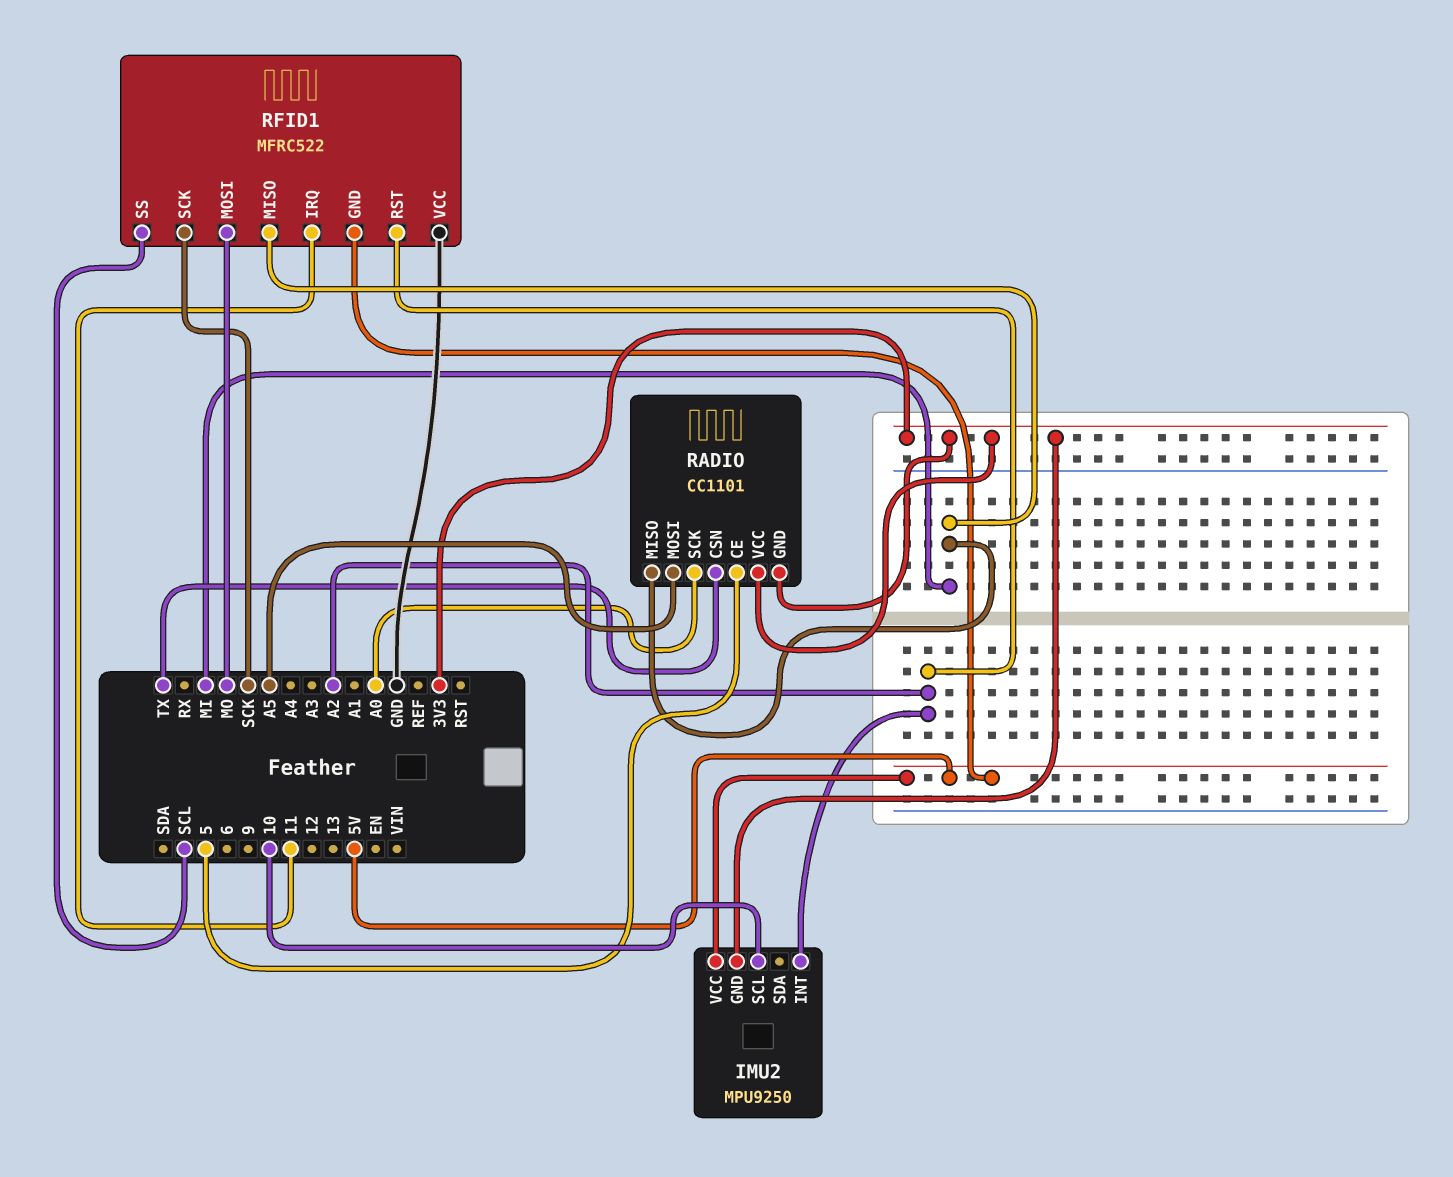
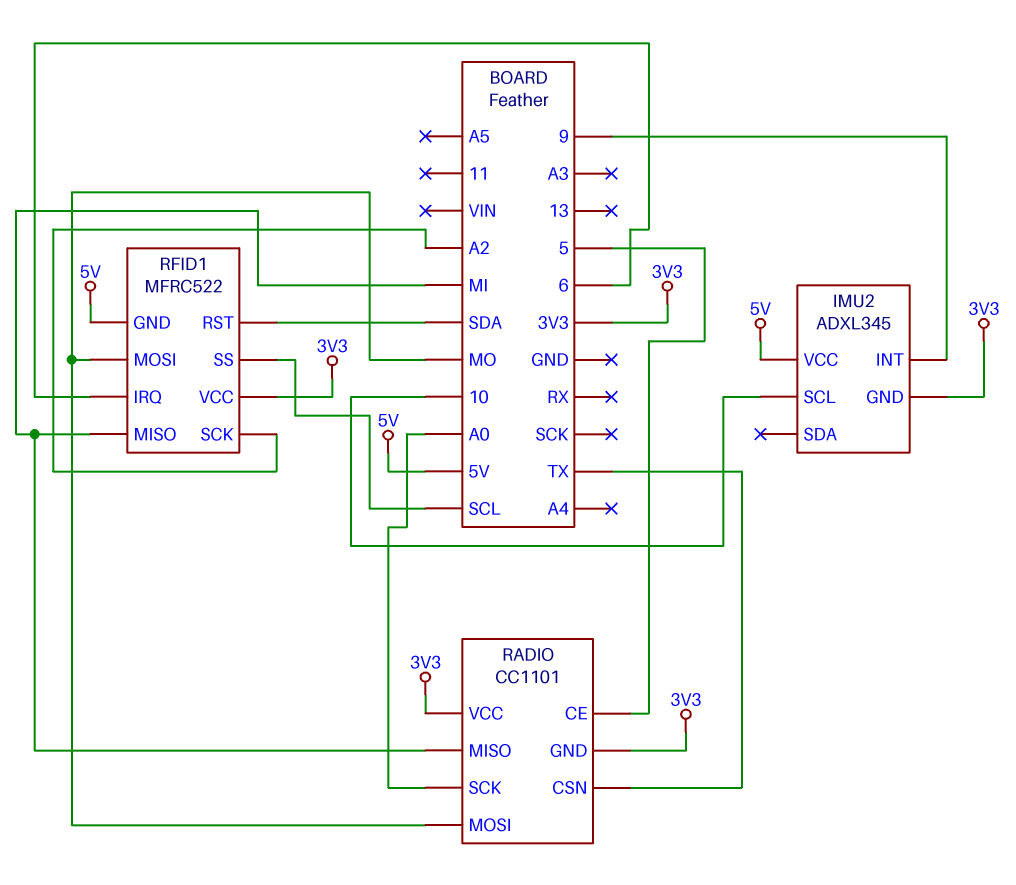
IMU2: MPU9250 -> ADXL345
IMU2 pin INT: A2 -> 9
RADIO pin MOSI: A5 -> MO
RFID1 pin IRQ: 11 -> 6
RFID1 pin RST: A2 -> SDA
RFID1 pin SCK: SCK -> A2
RFID1 pin VCC: GND -> 3V3

